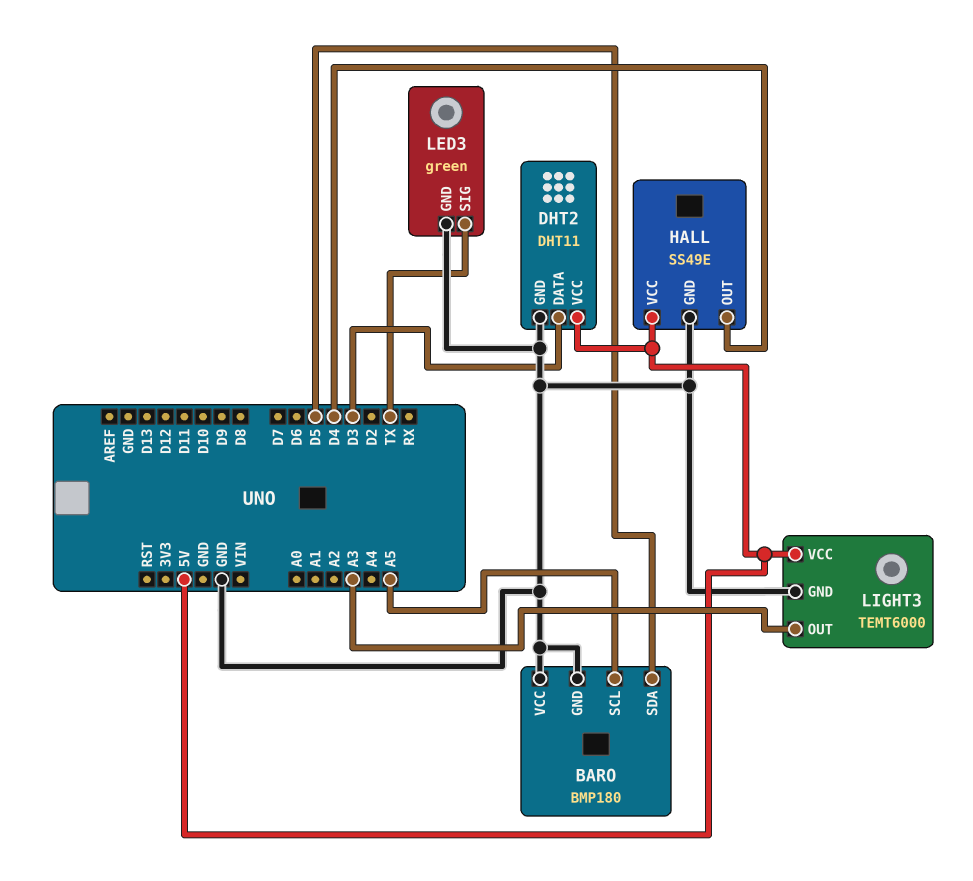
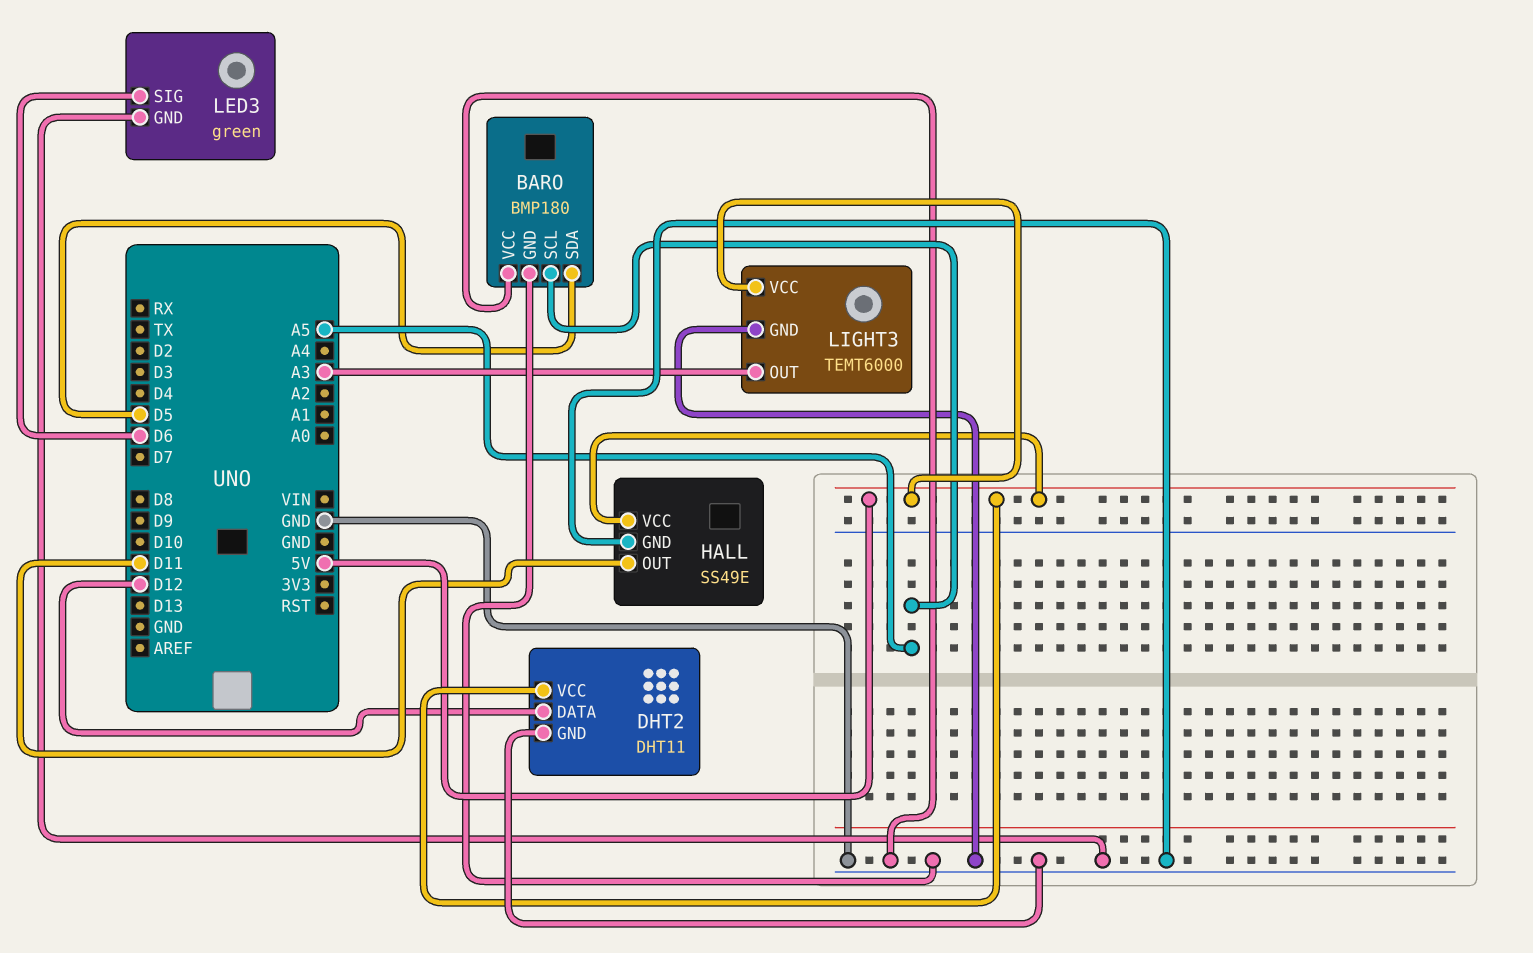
DHT2 pin DATA: D3 -> D12
HALL pin OUT: D4 -> D11
LED3 pin SIG: TX -> D6

